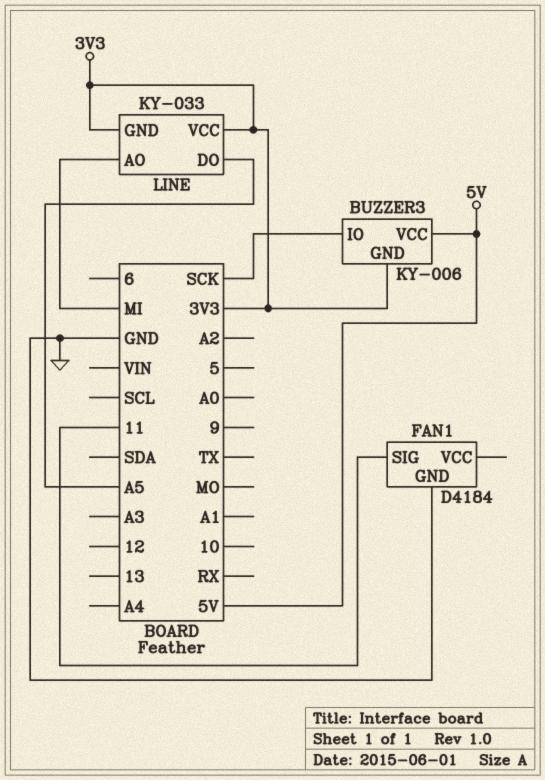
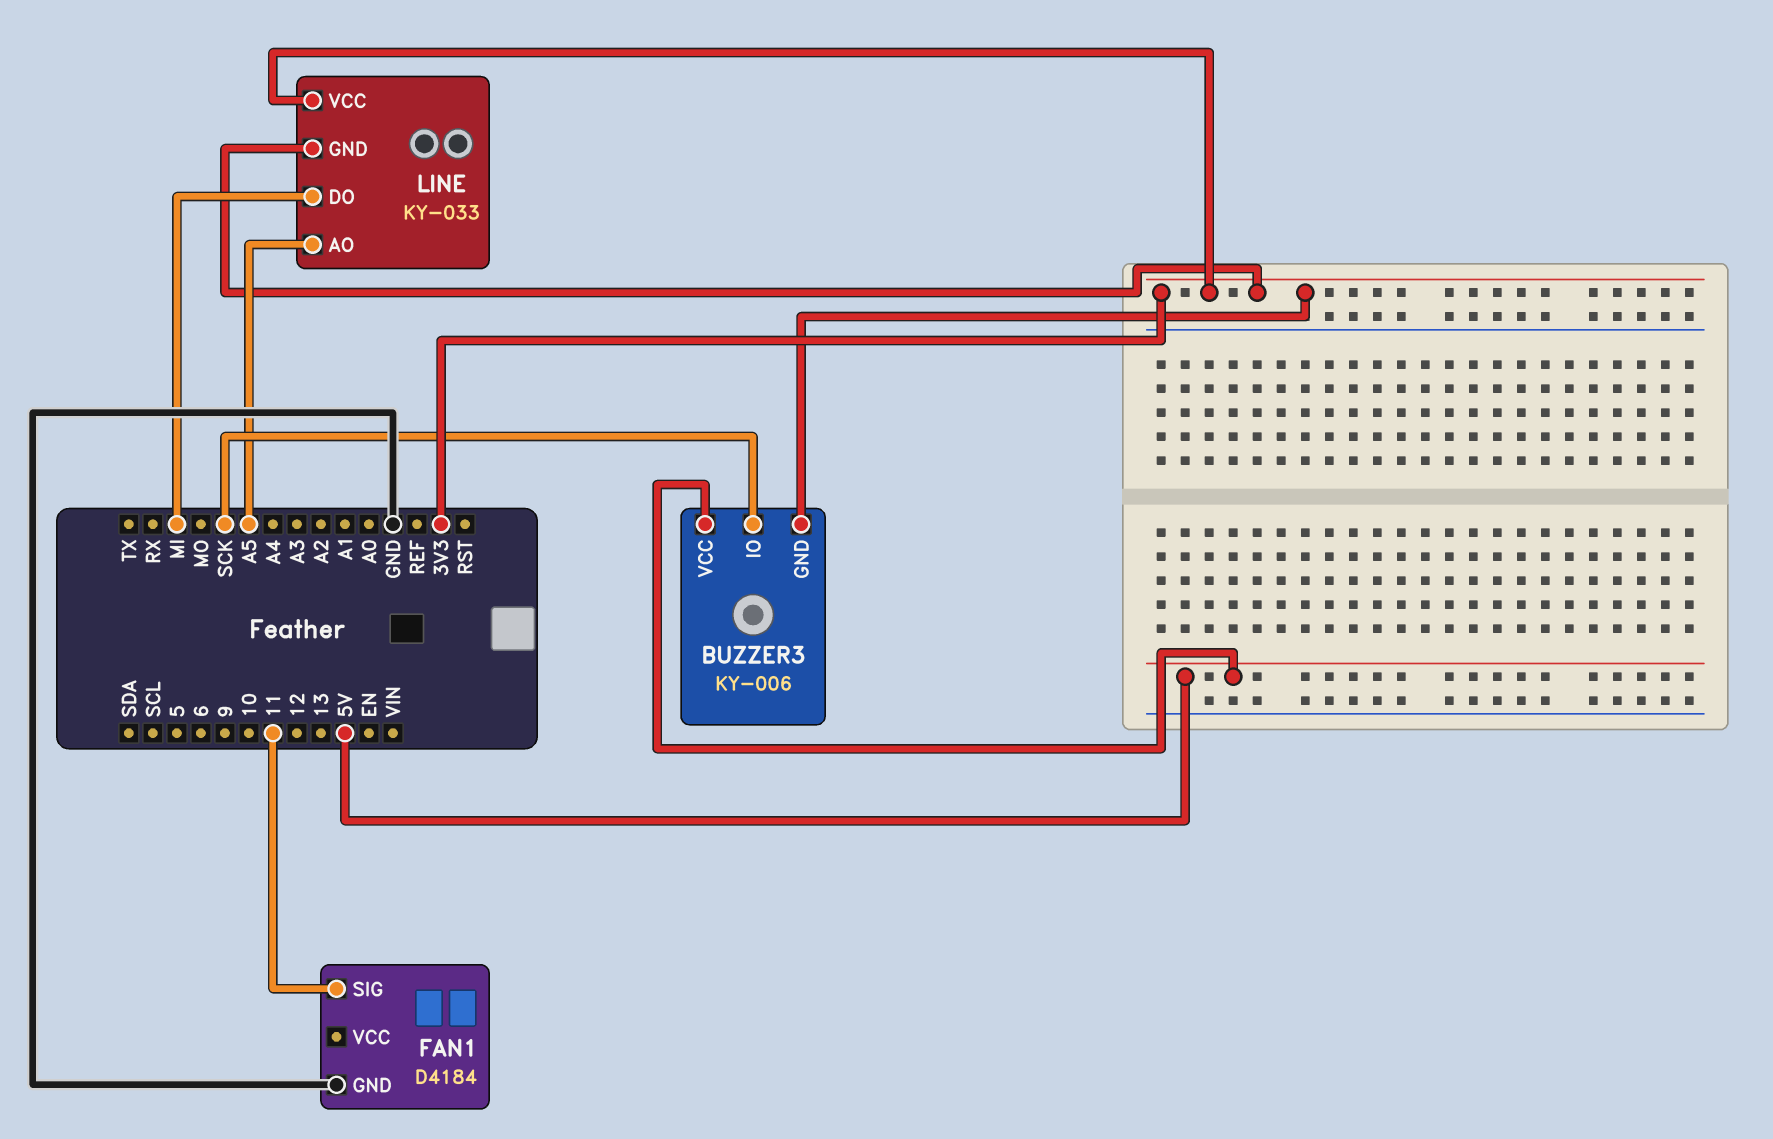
LINE pin AO: MI -> A5
LINE pin DO: A5 -> MI

